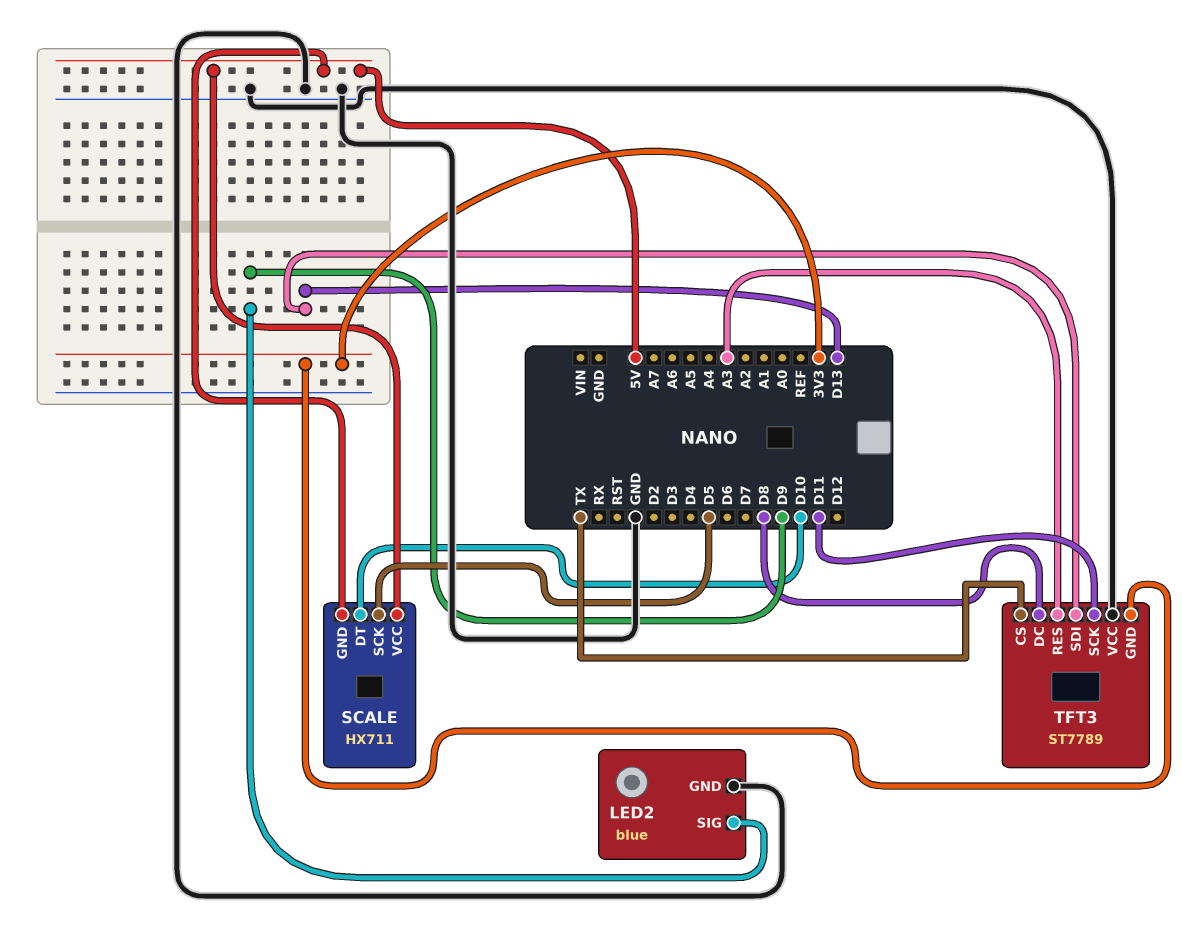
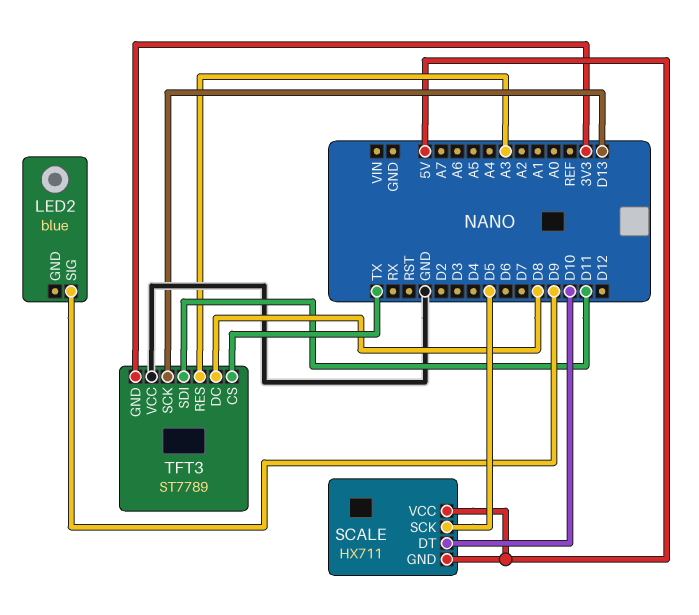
LED2 pin GND: GND -> none
TFT3 pin SCK: D11 -> D13
TFT3 pin SDI: D13 -> D11

